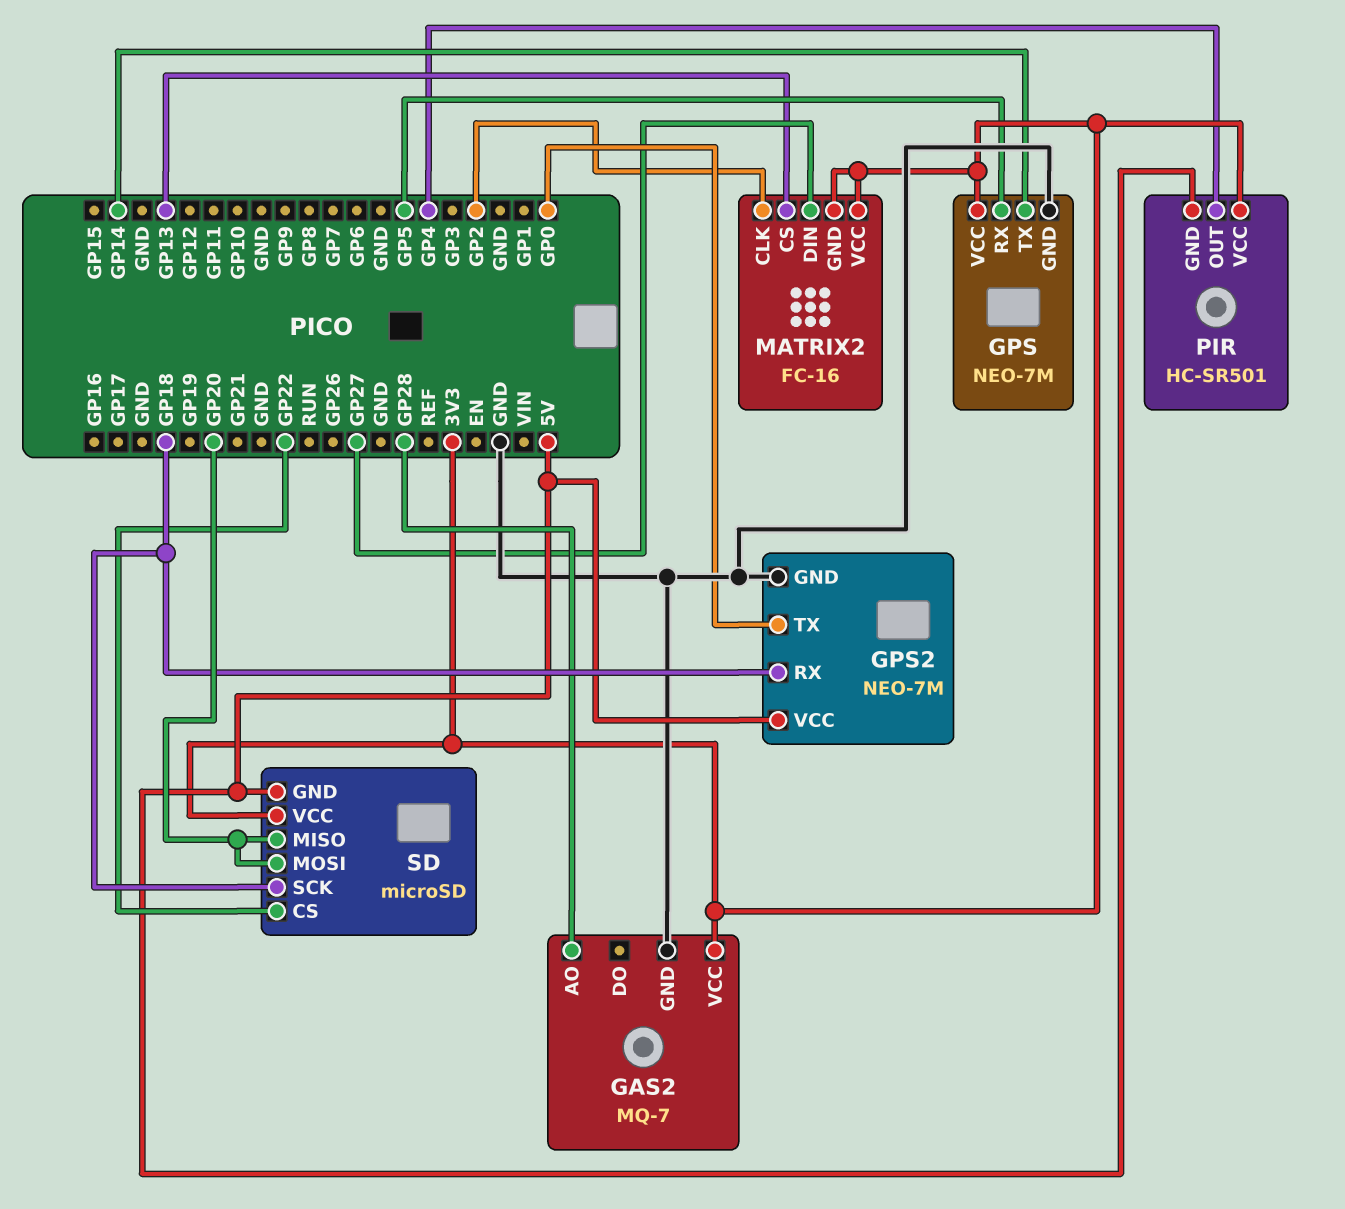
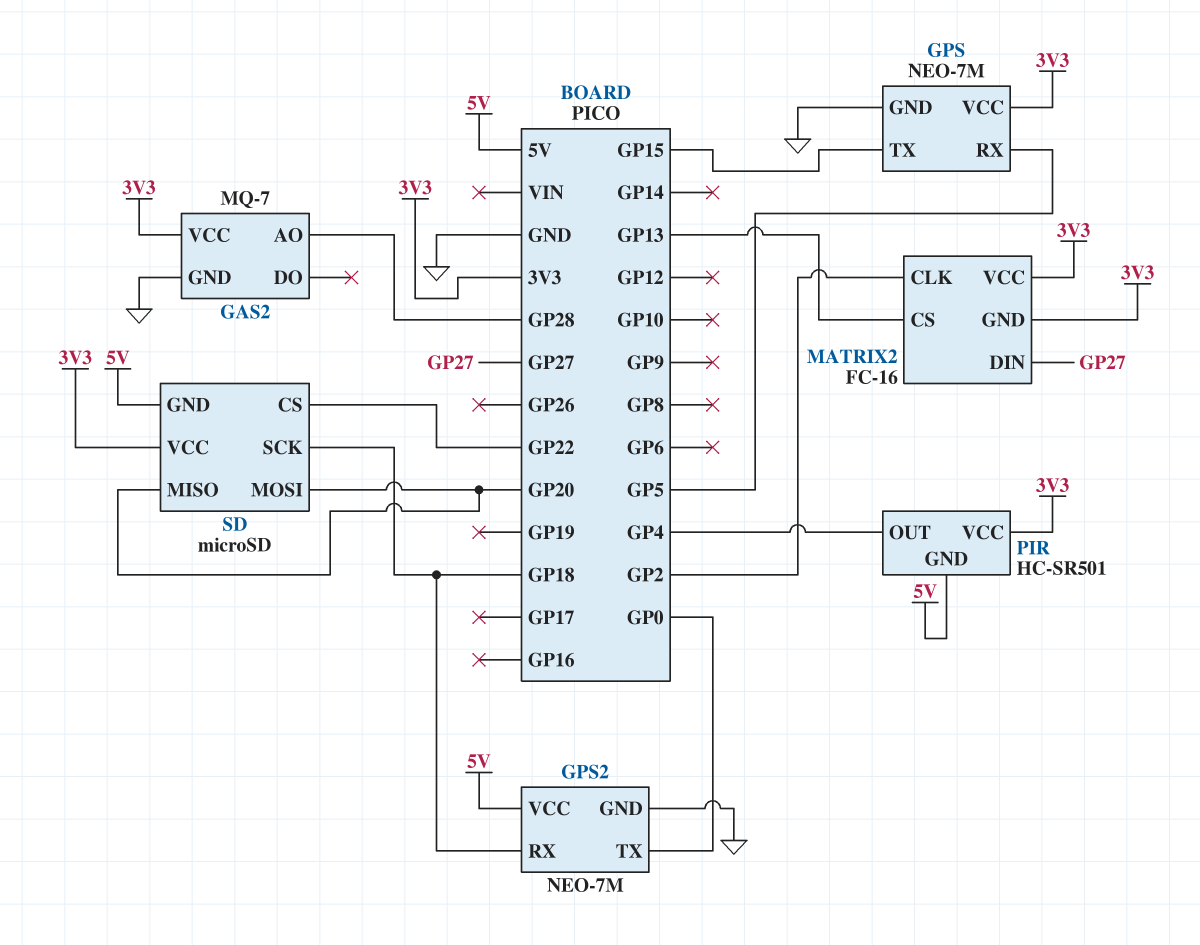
GPS pin TX: GP14 -> GP15

